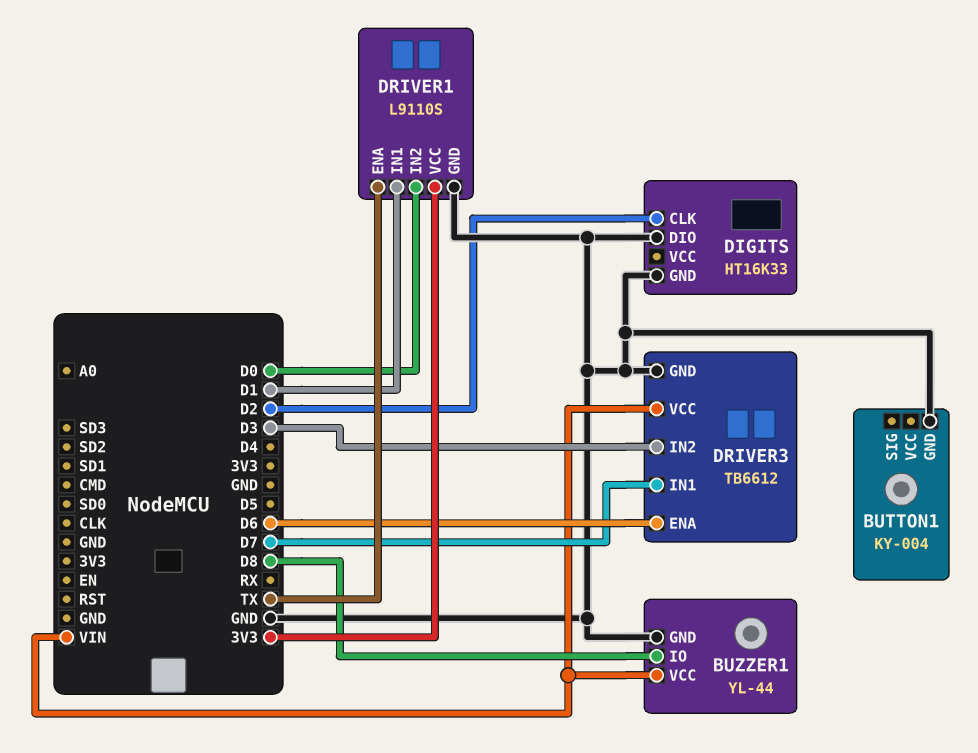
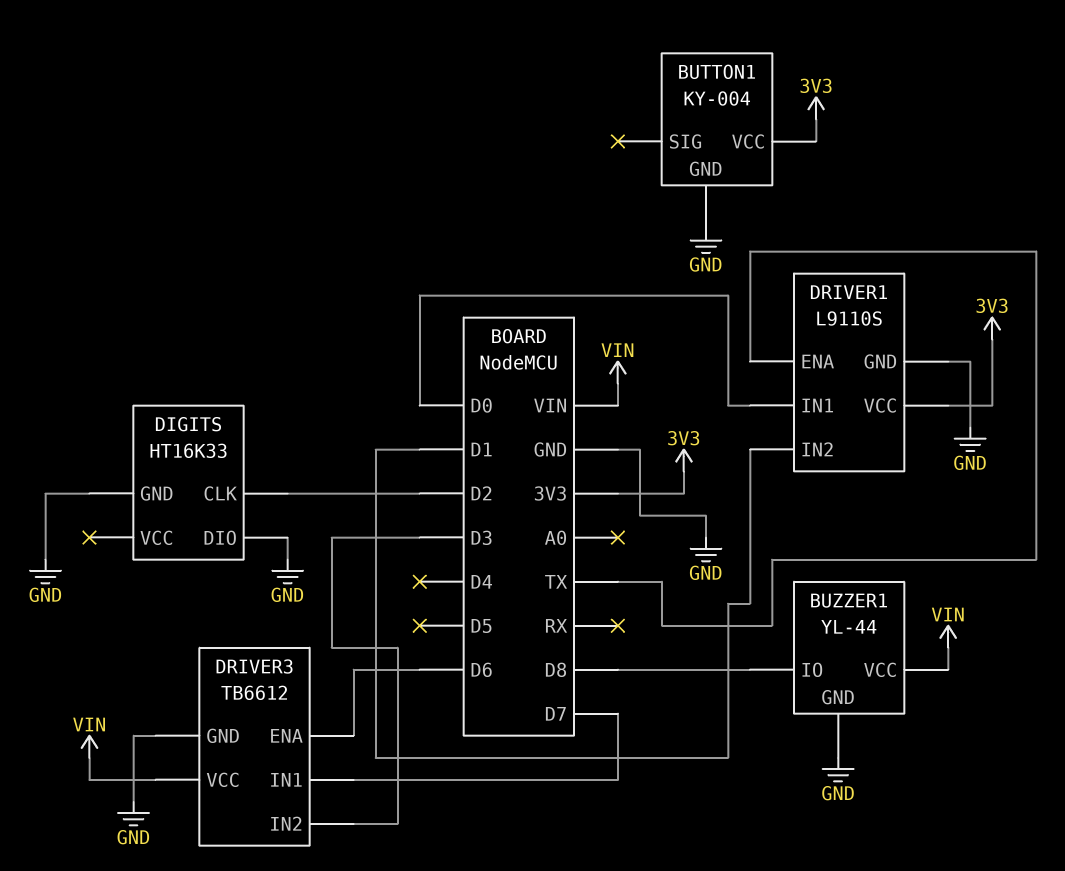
BUTTON1 pin VCC: none -> 3V3
DRIVER1 pin IN1: D1 -> D0
DRIVER1 pin IN2: D0 -> D1

